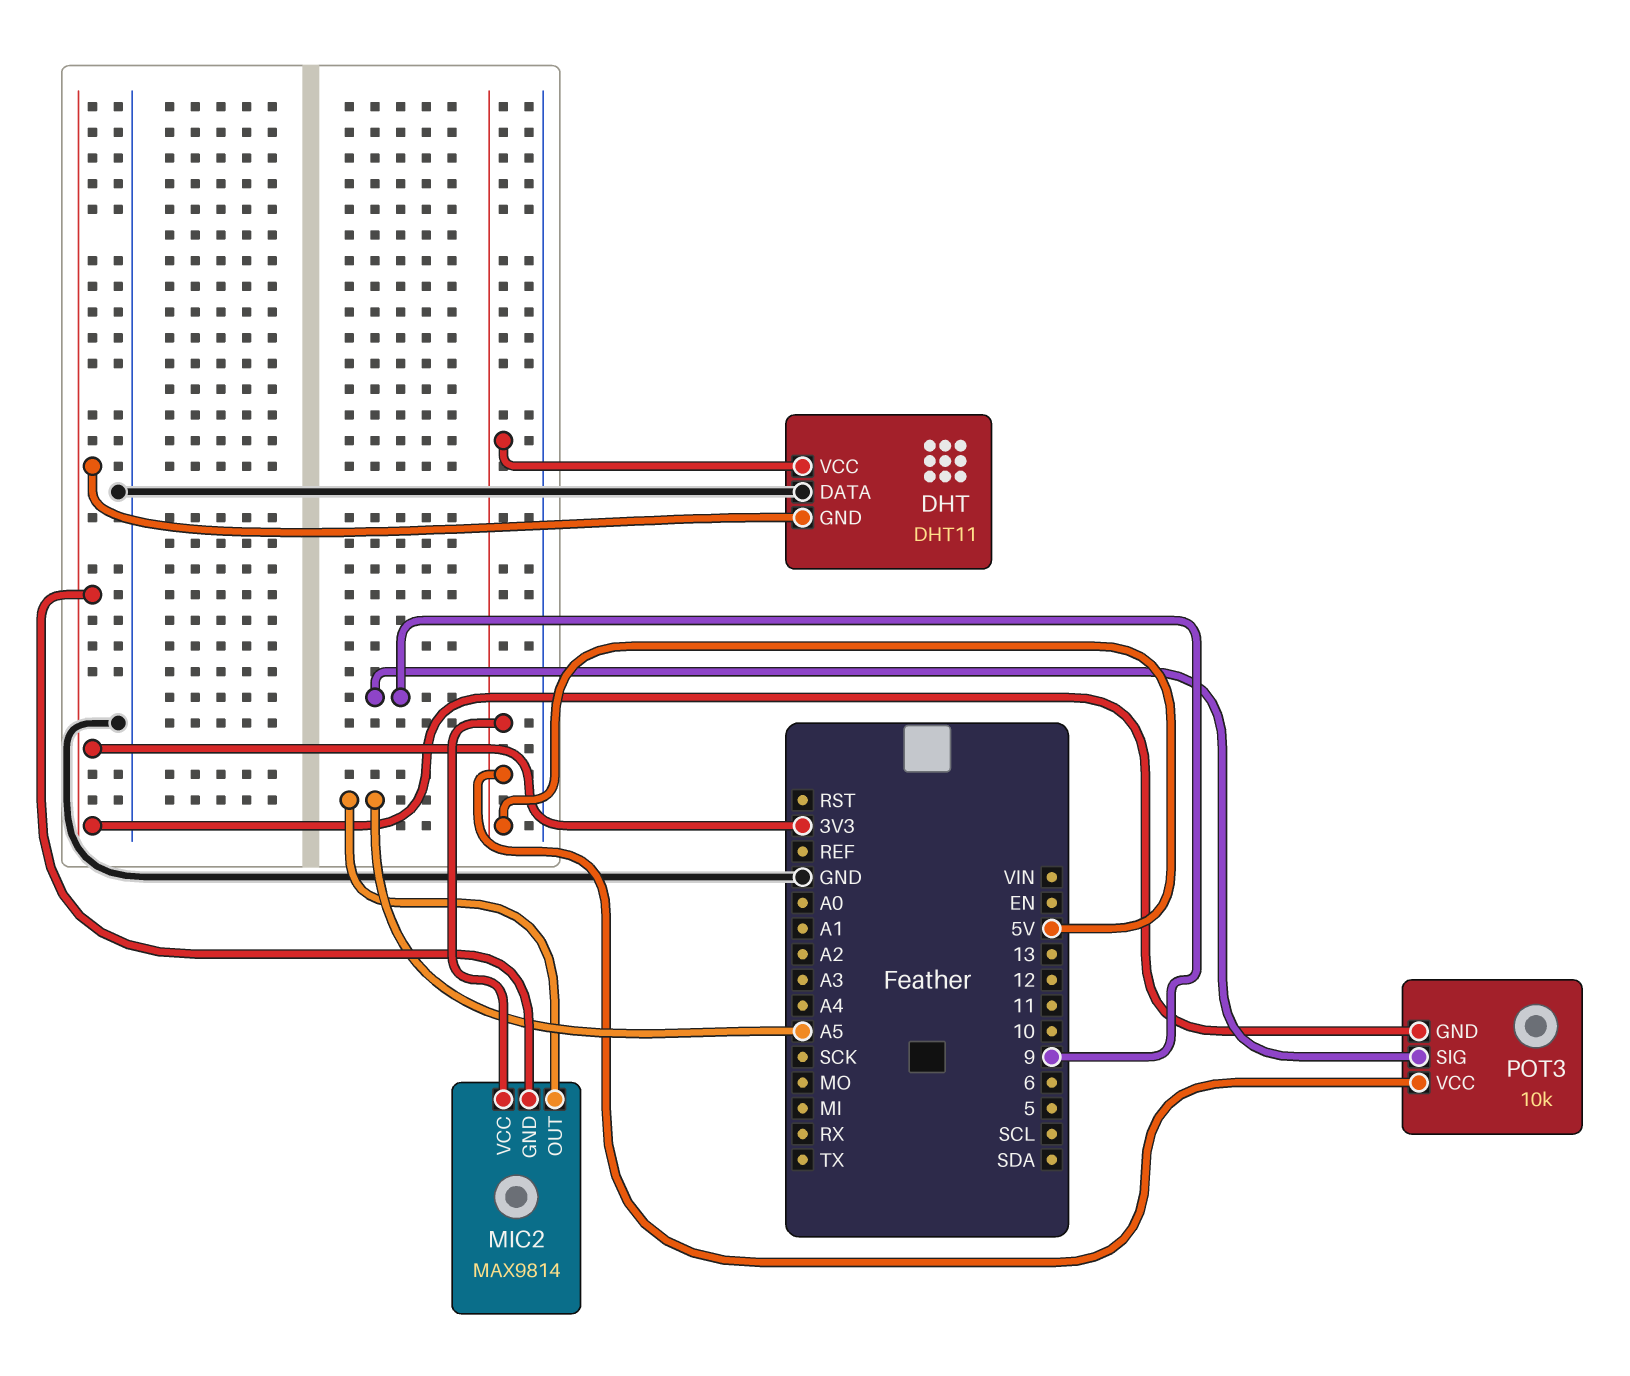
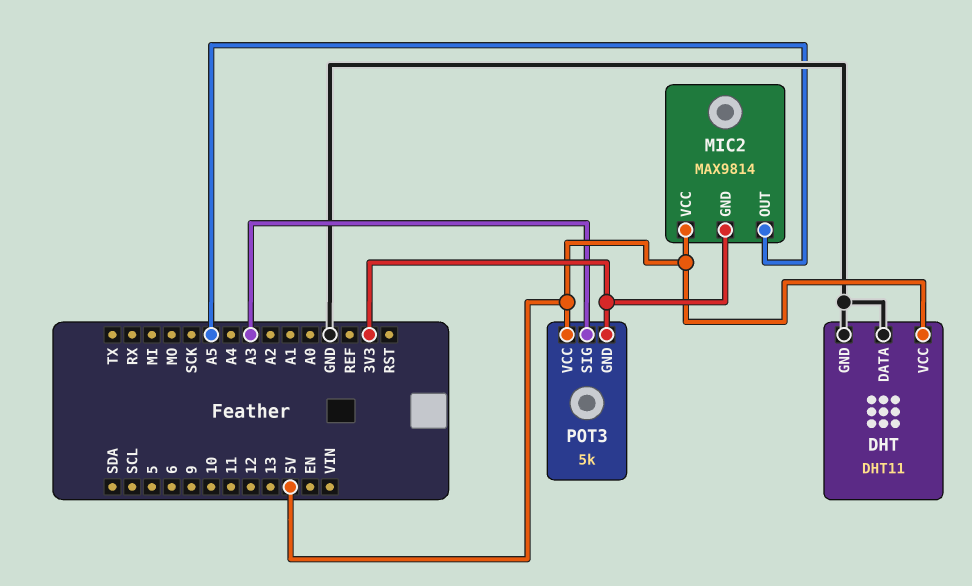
DHT pin GND: 3V3 -> GND
POT3: 10k -> 5k
POT3 pin SIG: 9 -> A3

